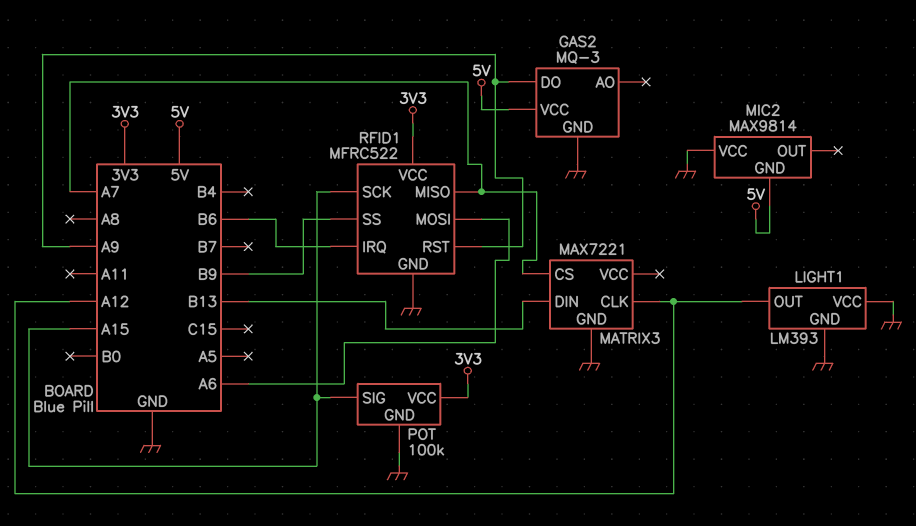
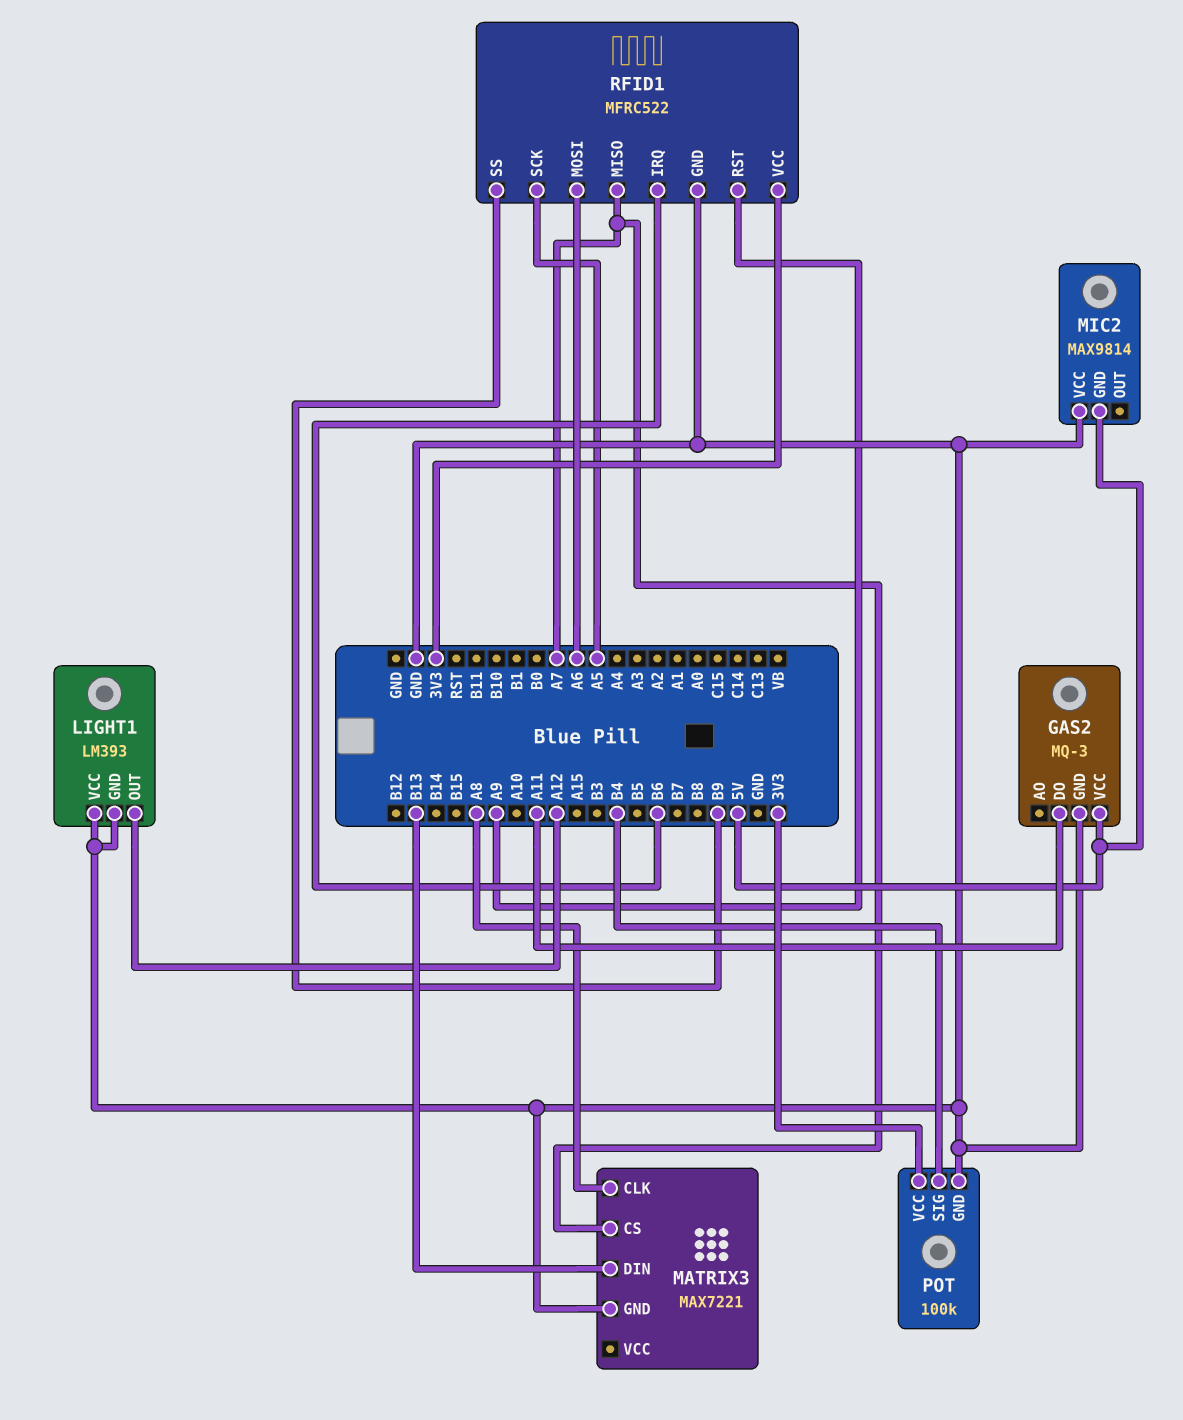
GAS2 pin DO: A9 -> A11
MATRIX3 pin CLK: A12 -> A8
POT pin SIG: A15 -> B4
RFID1 pin SCK: A15 -> A5

